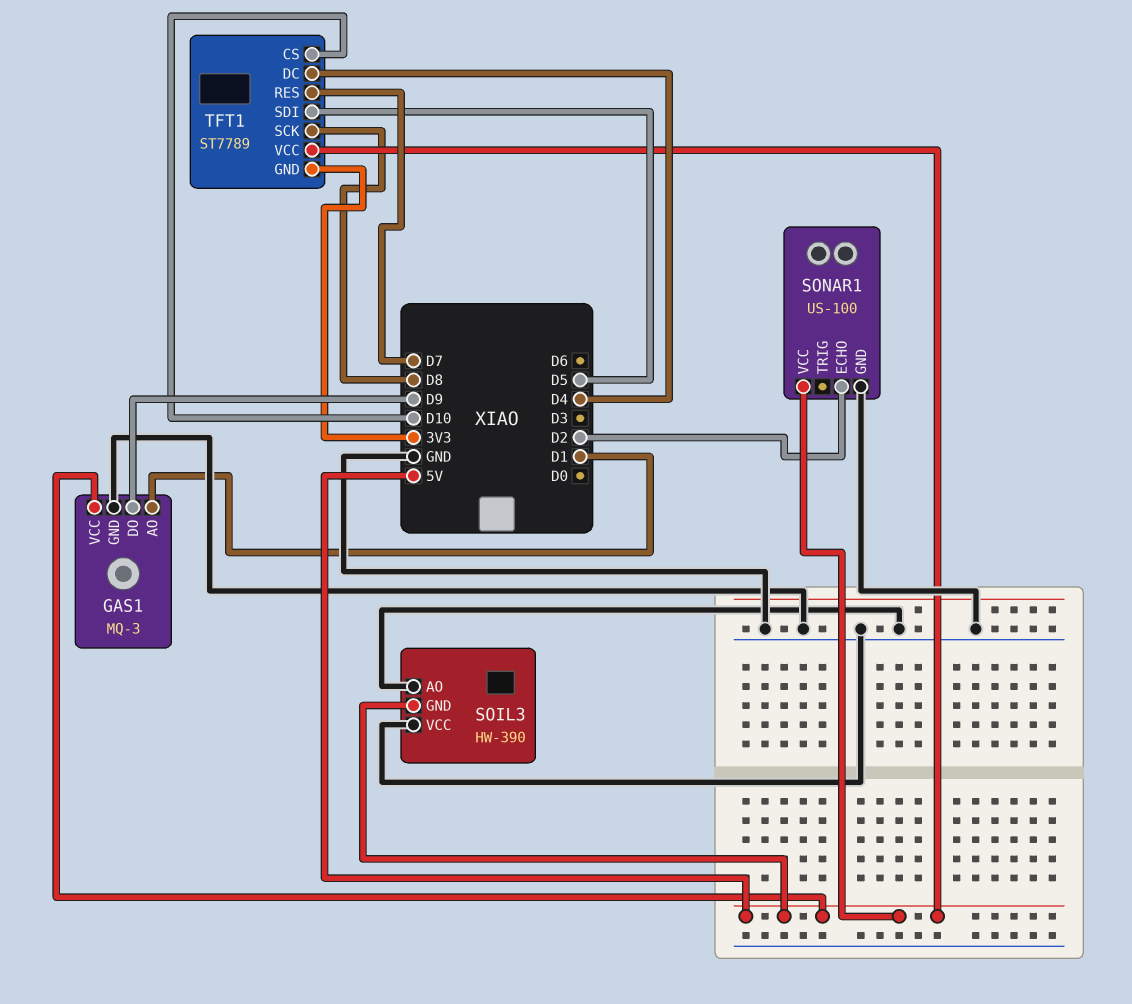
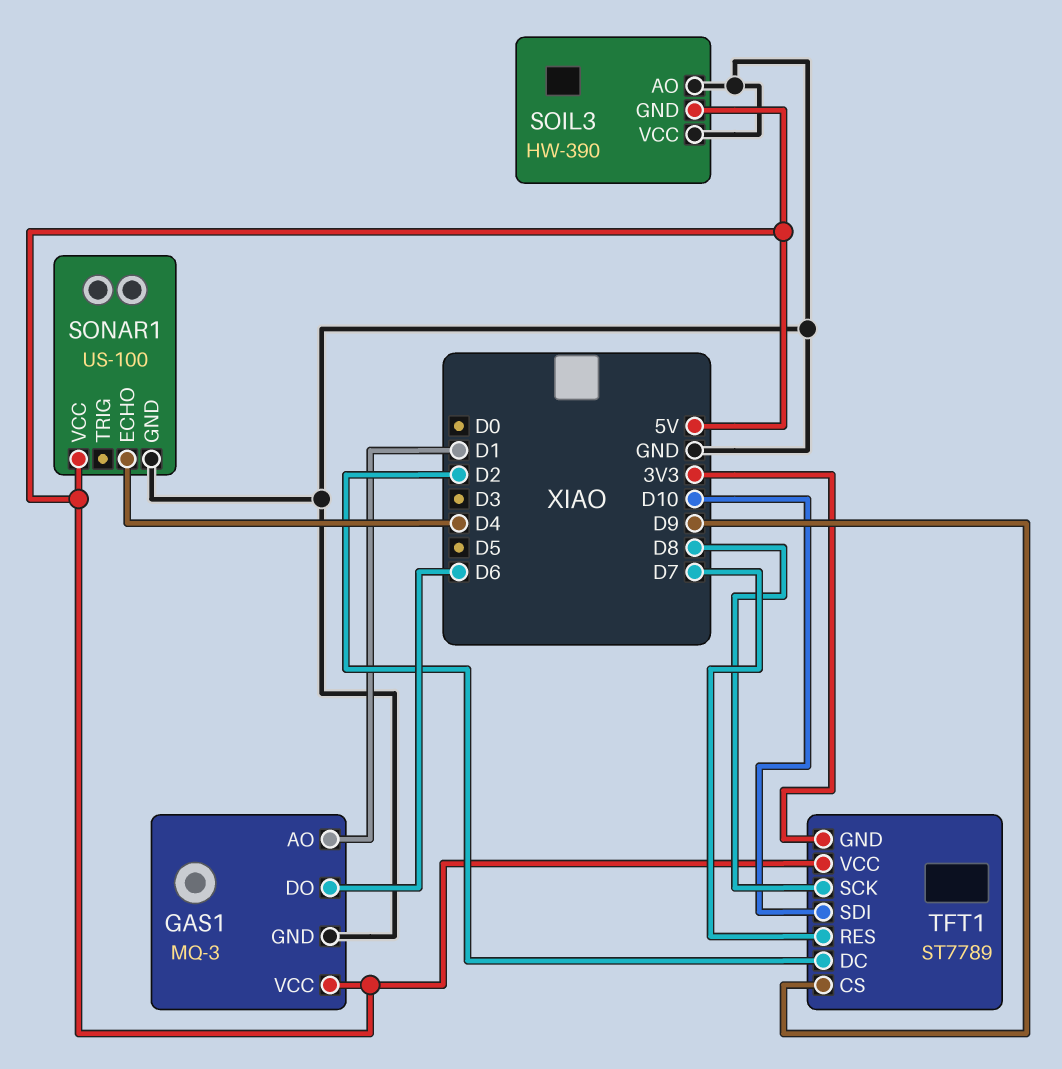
GAS1 pin DO: D9 -> D6
SONAR1 pin ECHO: D2 -> D4
TFT1 pin CS: D10 -> D9
TFT1 pin DC: D4 -> D2
TFT1 pin SDI: D5 -> D10

